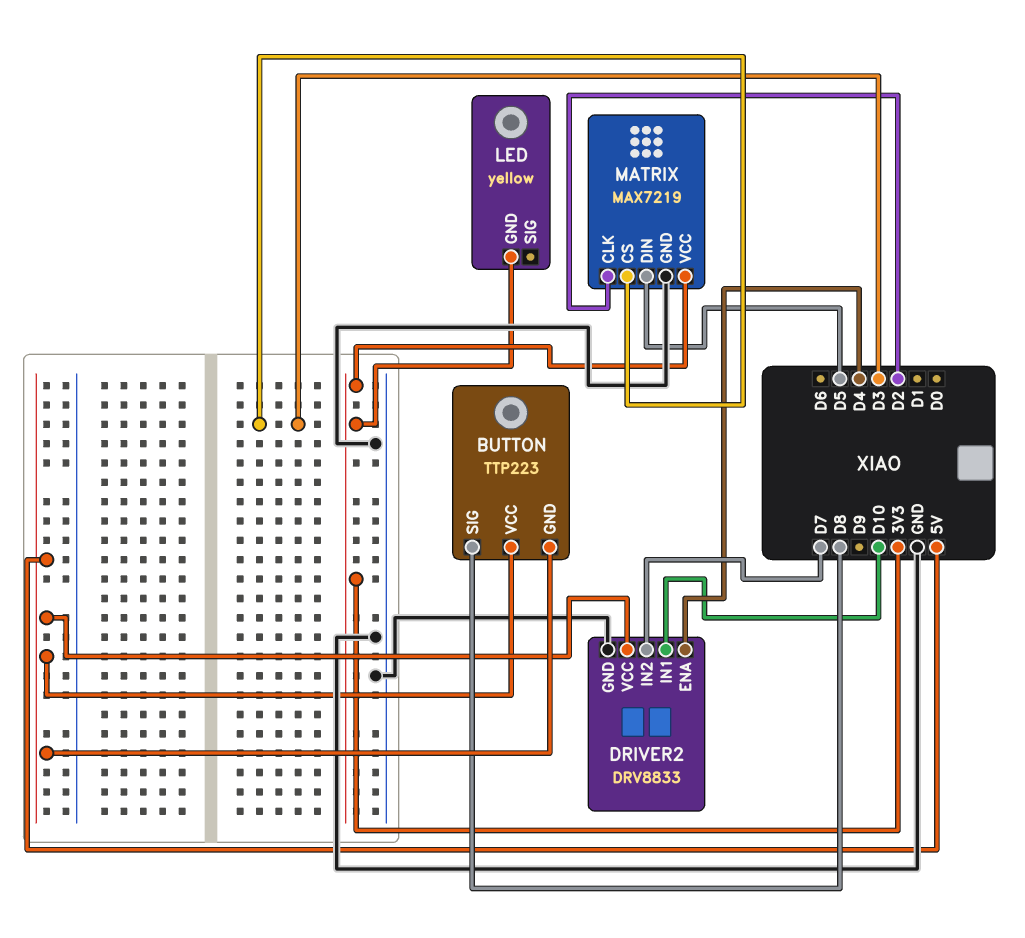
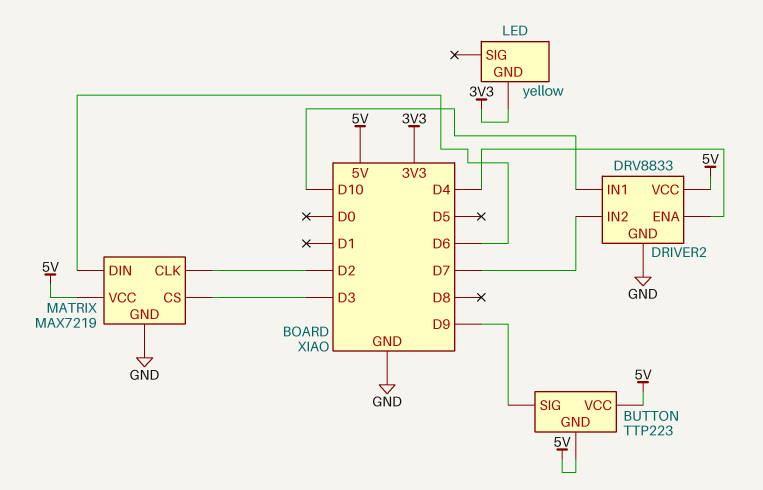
BUTTON pin SIG: D8 -> D9
MATRIX pin DIN: D5 -> D6
MATRIX pin VCC: 3V3 -> 5V

